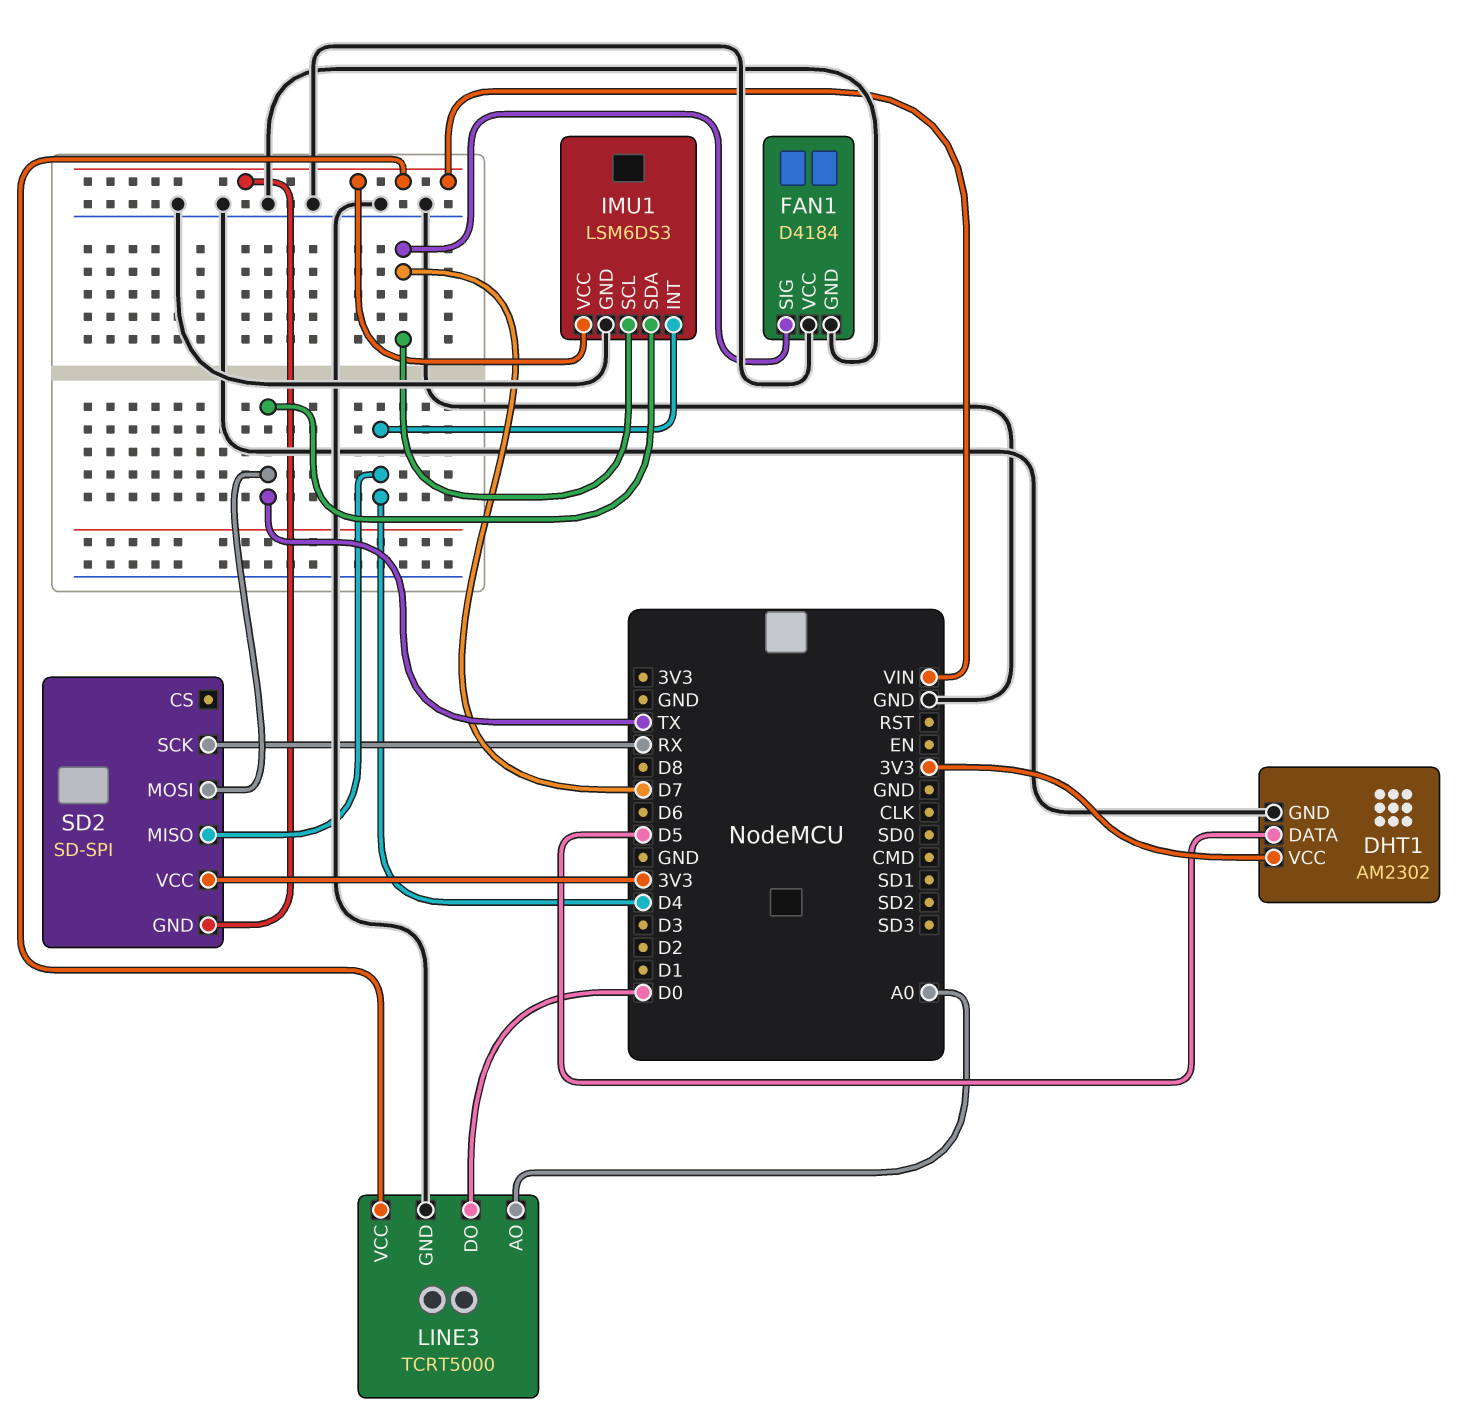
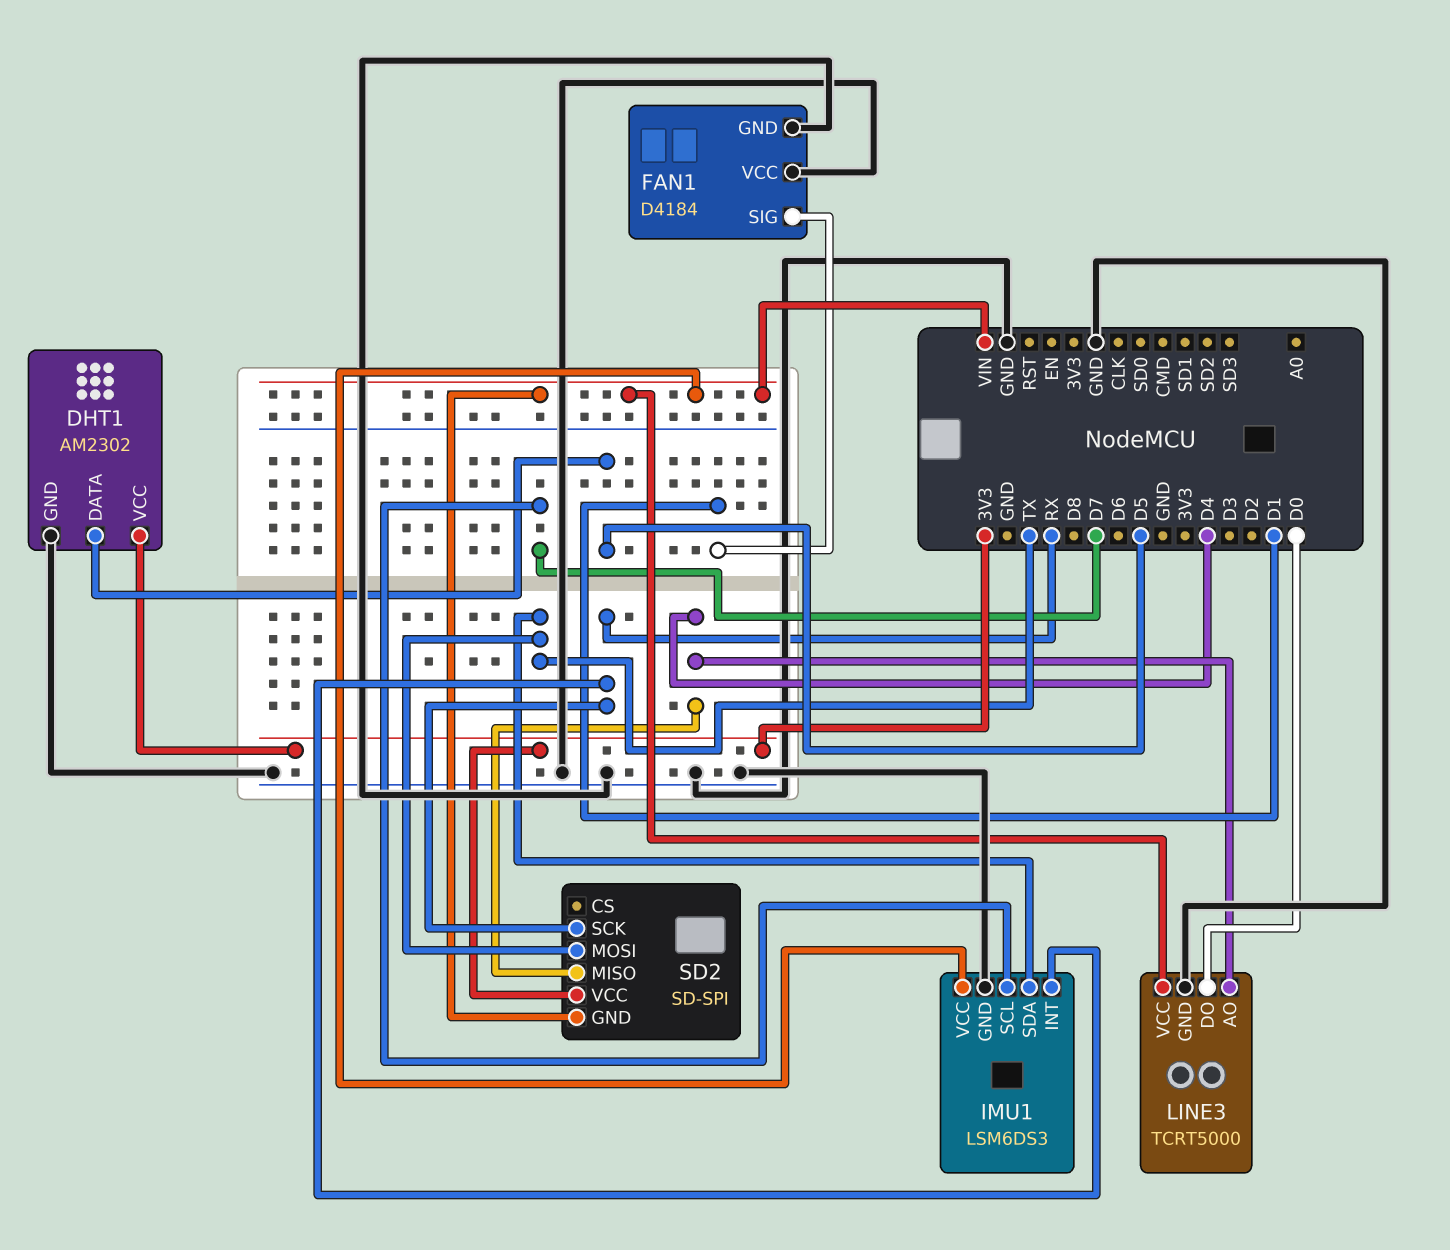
FAN1 pin SIG: D7 -> D1
IMU1 pin INT: D4 -> RX
LINE3 pin AO: A0 -> D4

